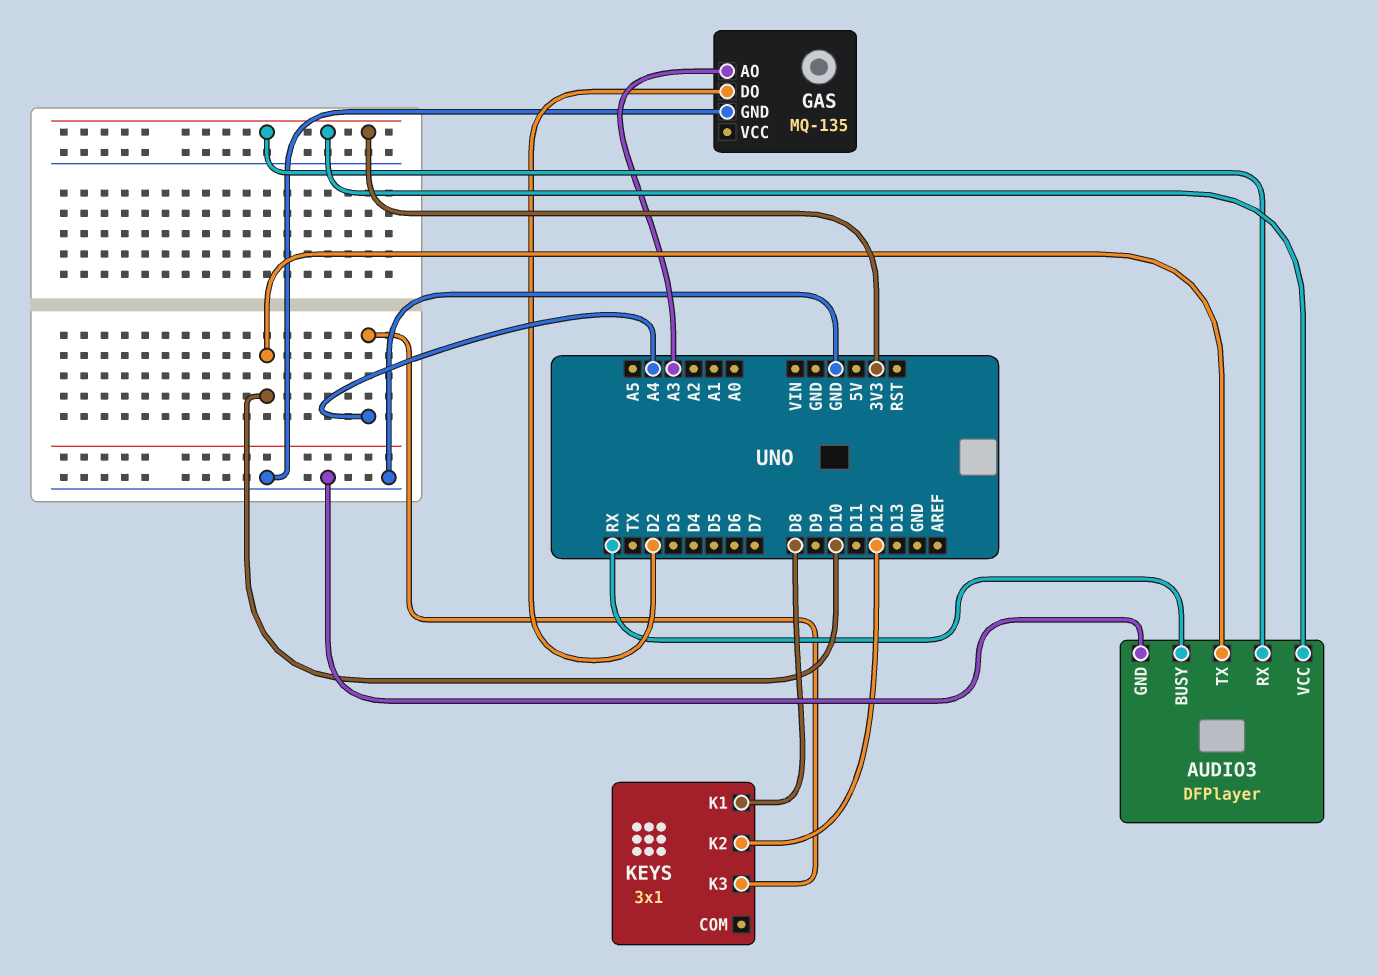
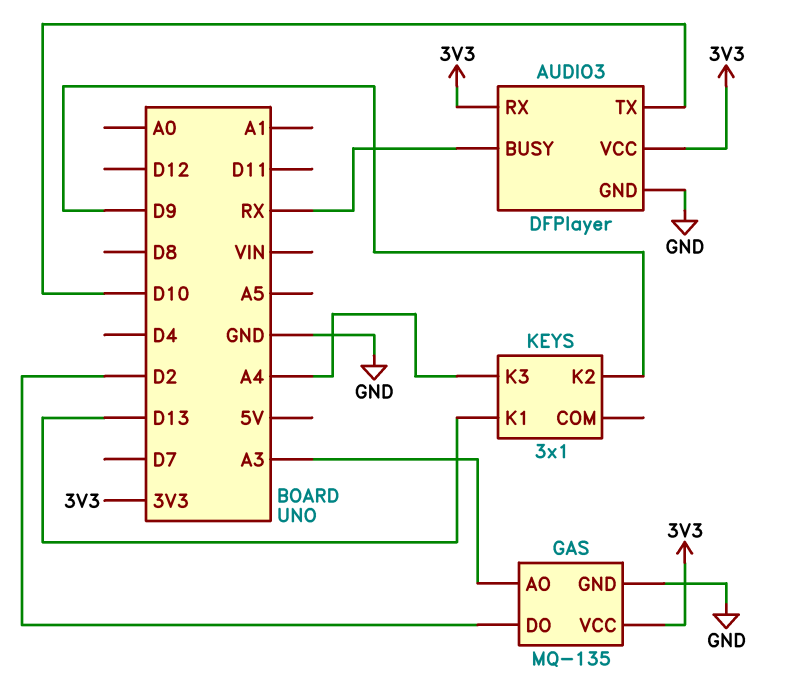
GAS pin VCC: none -> 3V3
KEYS pin K1: D8 -> D13
KEYS pin K2: D12 -> D9

